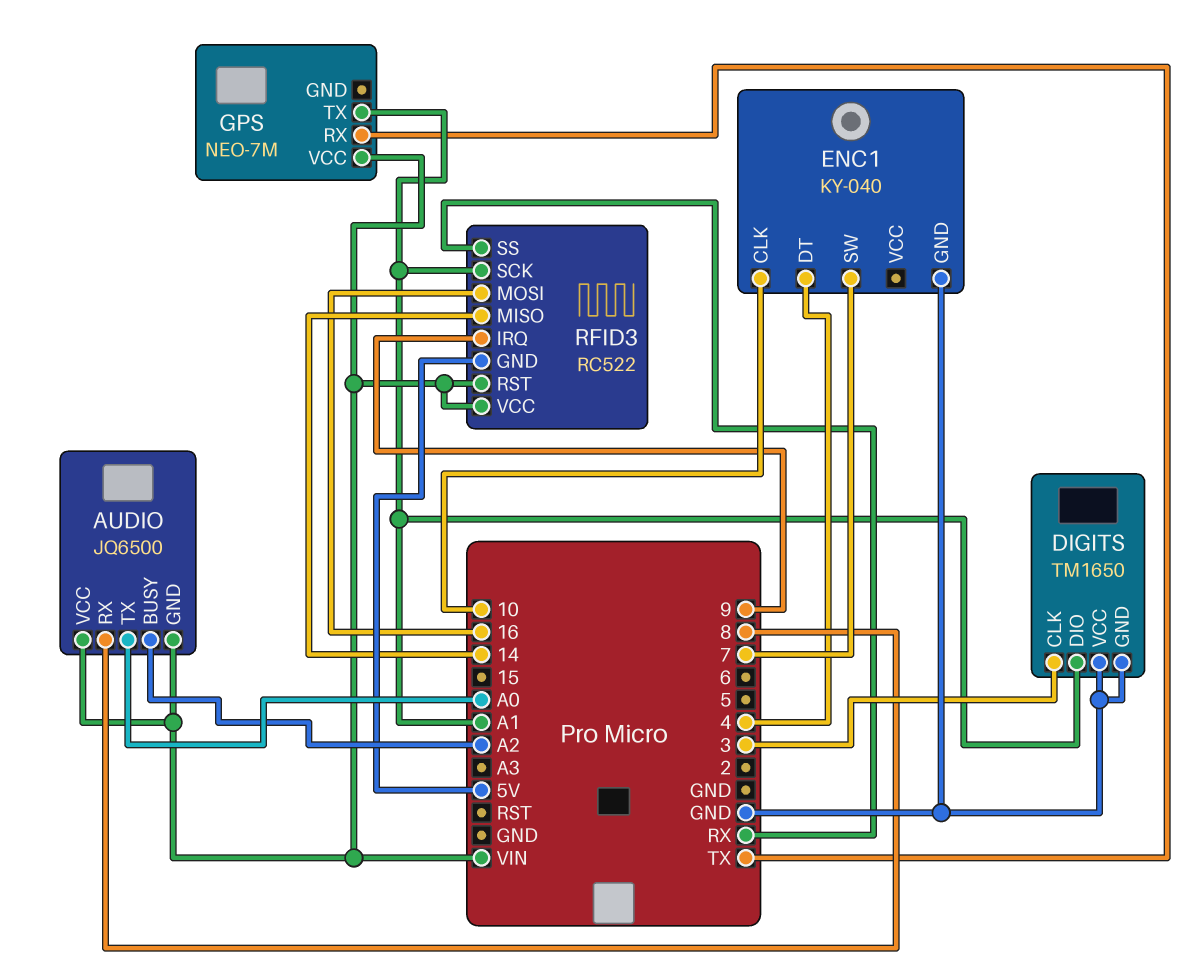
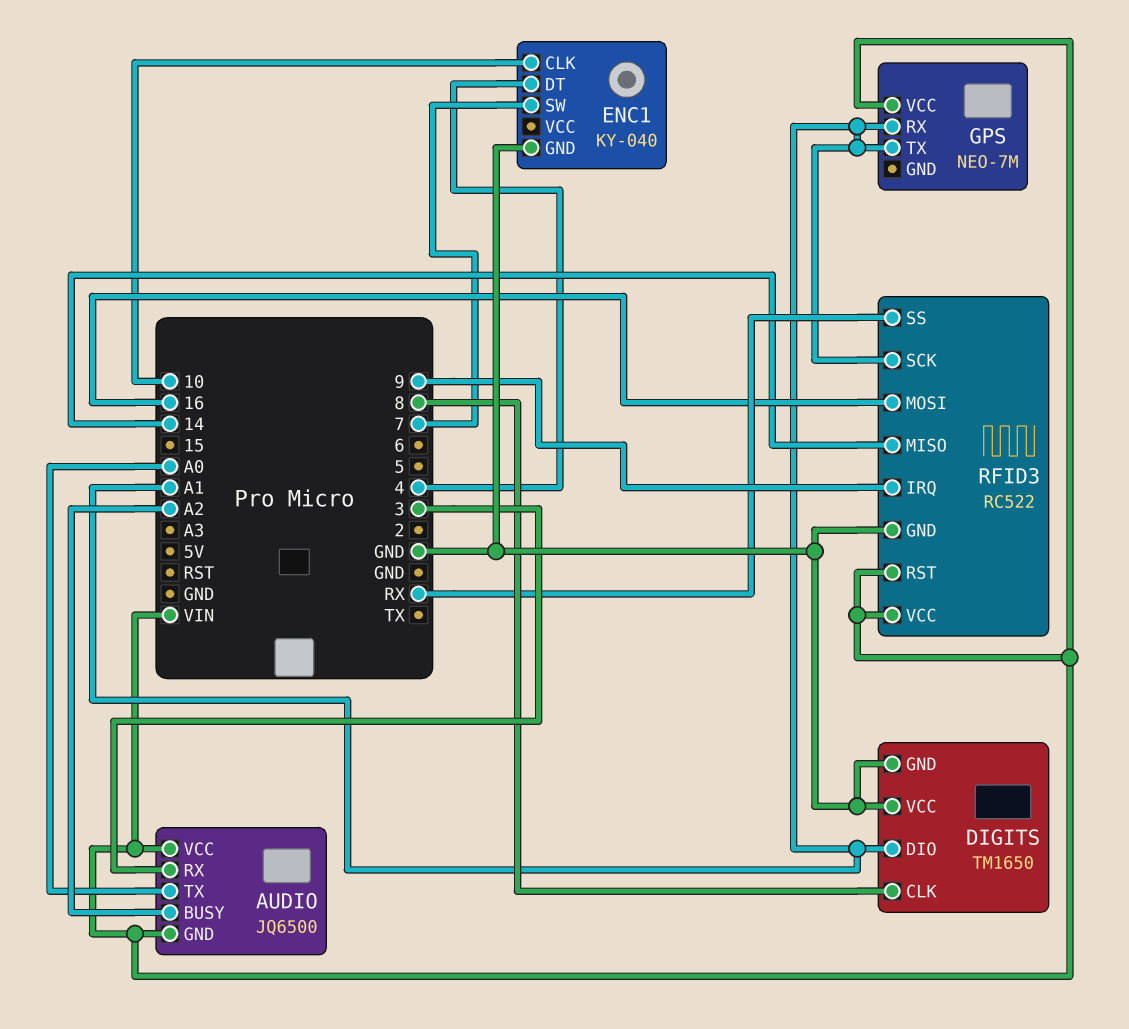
AUDIO pin RX: 8 -> 3
DIGITS pin CLK: 3 -> 8
GPS pin RX: TX -> A1
RFID3 pin GND: 5V -> GND

